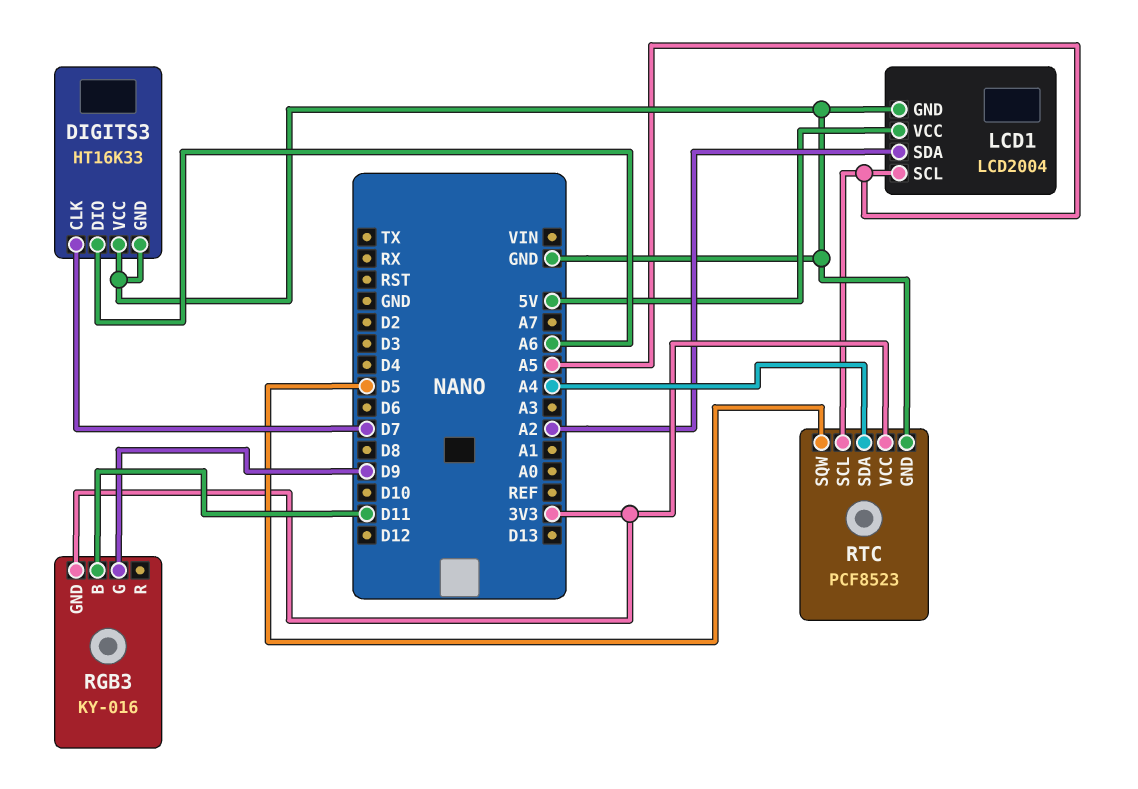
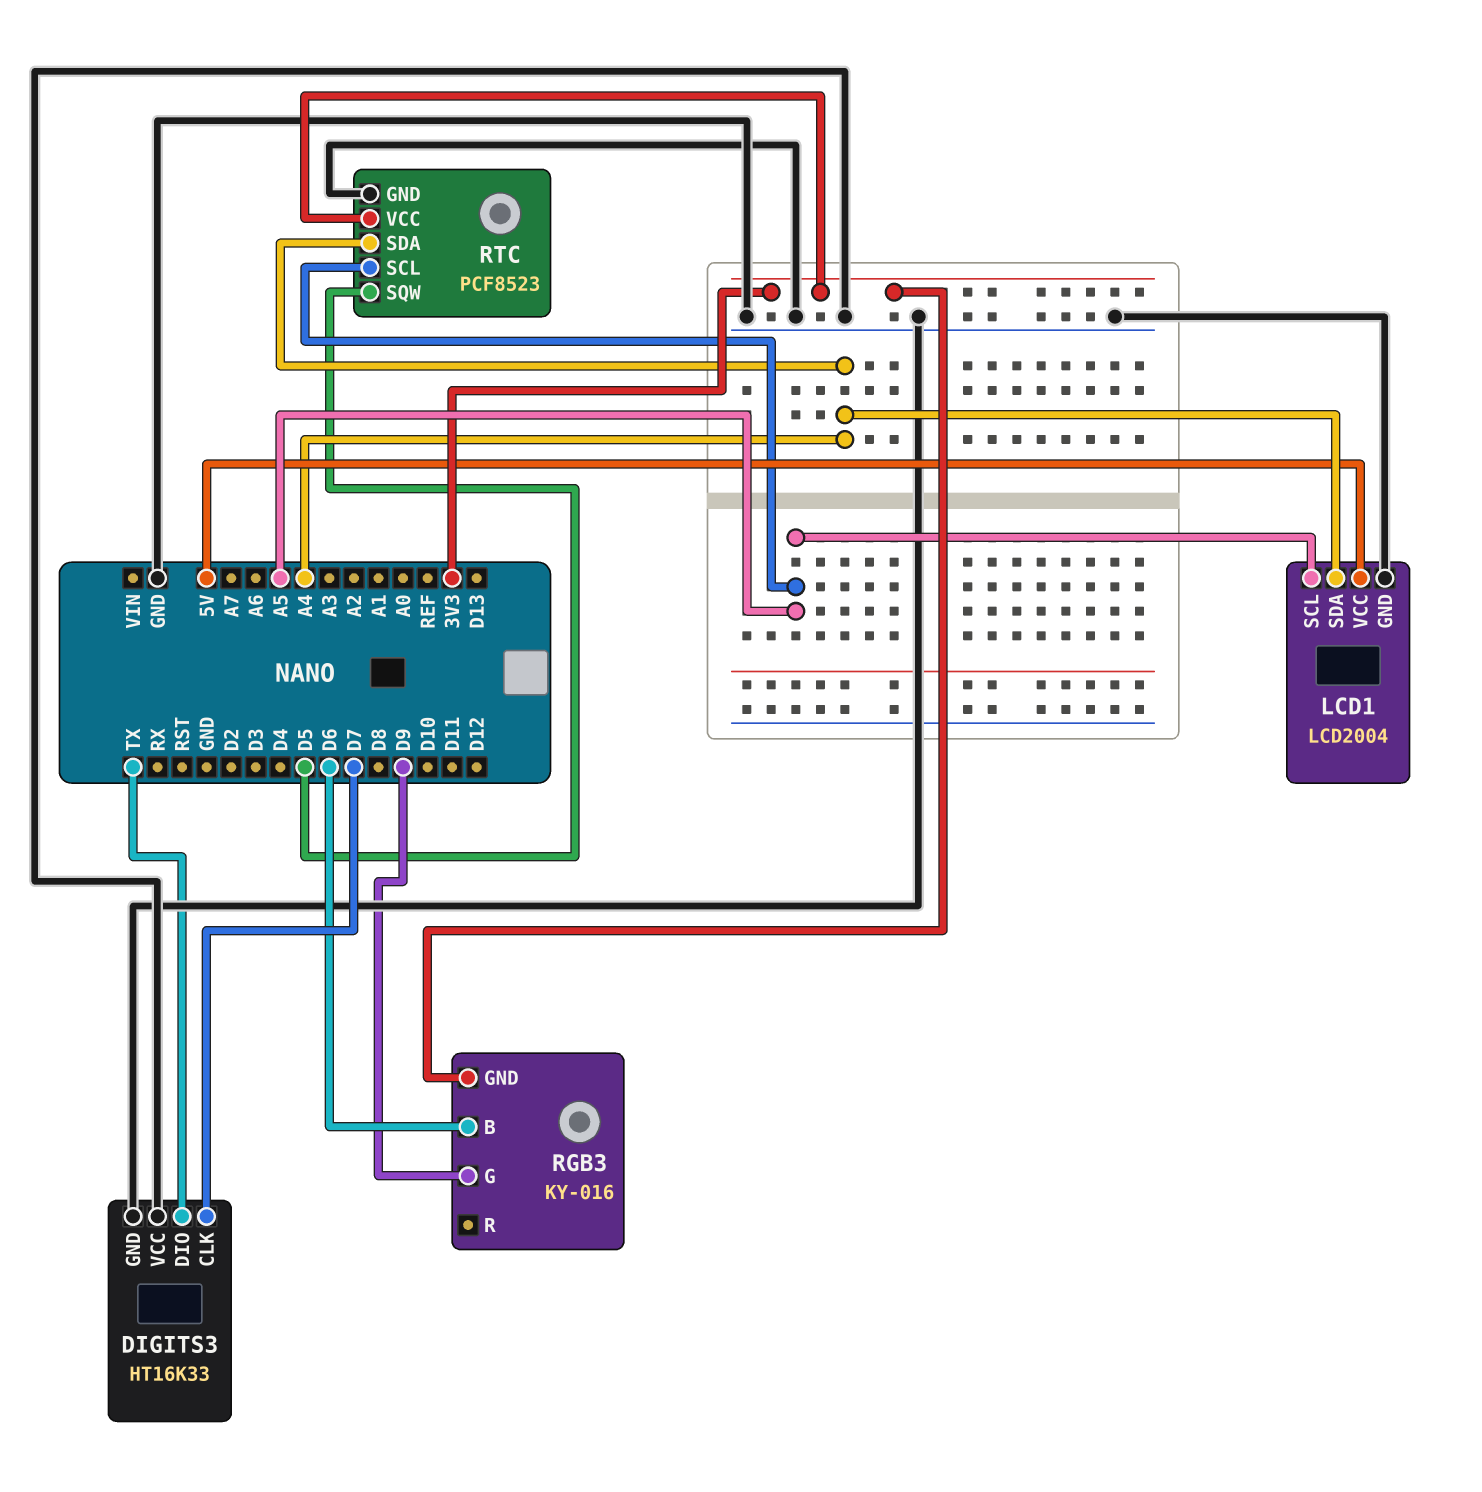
DIGITS3 pin DIO: A6 -> TX
LCD1 pin SDA: A2 -> A4
RGB3 pin B: D11 -> D6

